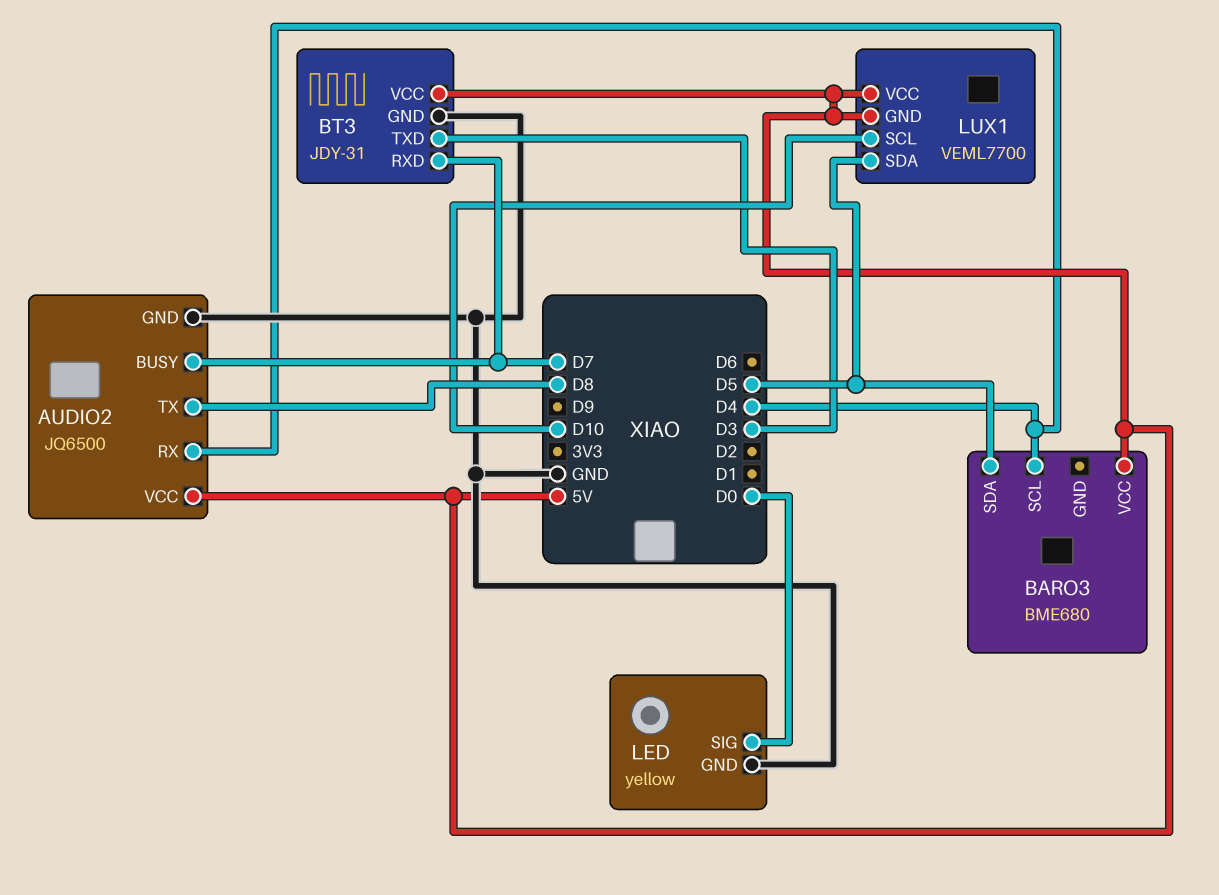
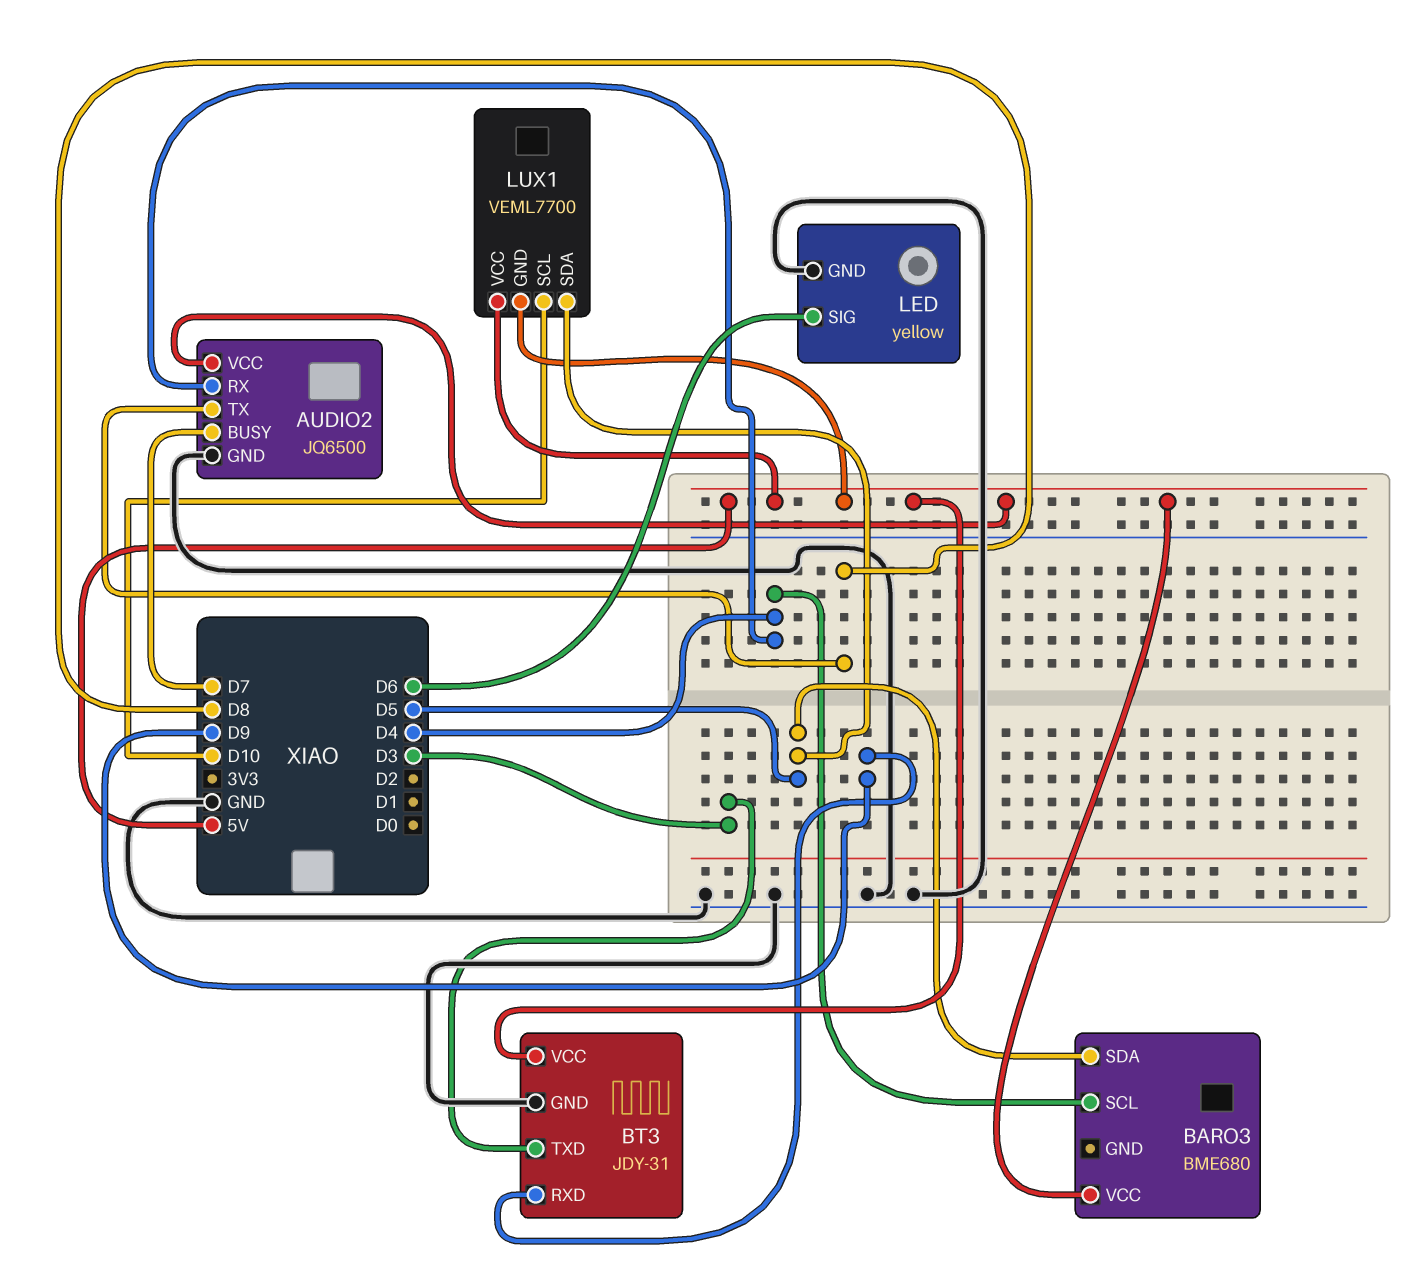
BT3 pin RXD: D7 -> D9
LED pin SIG: D0 -> D6

